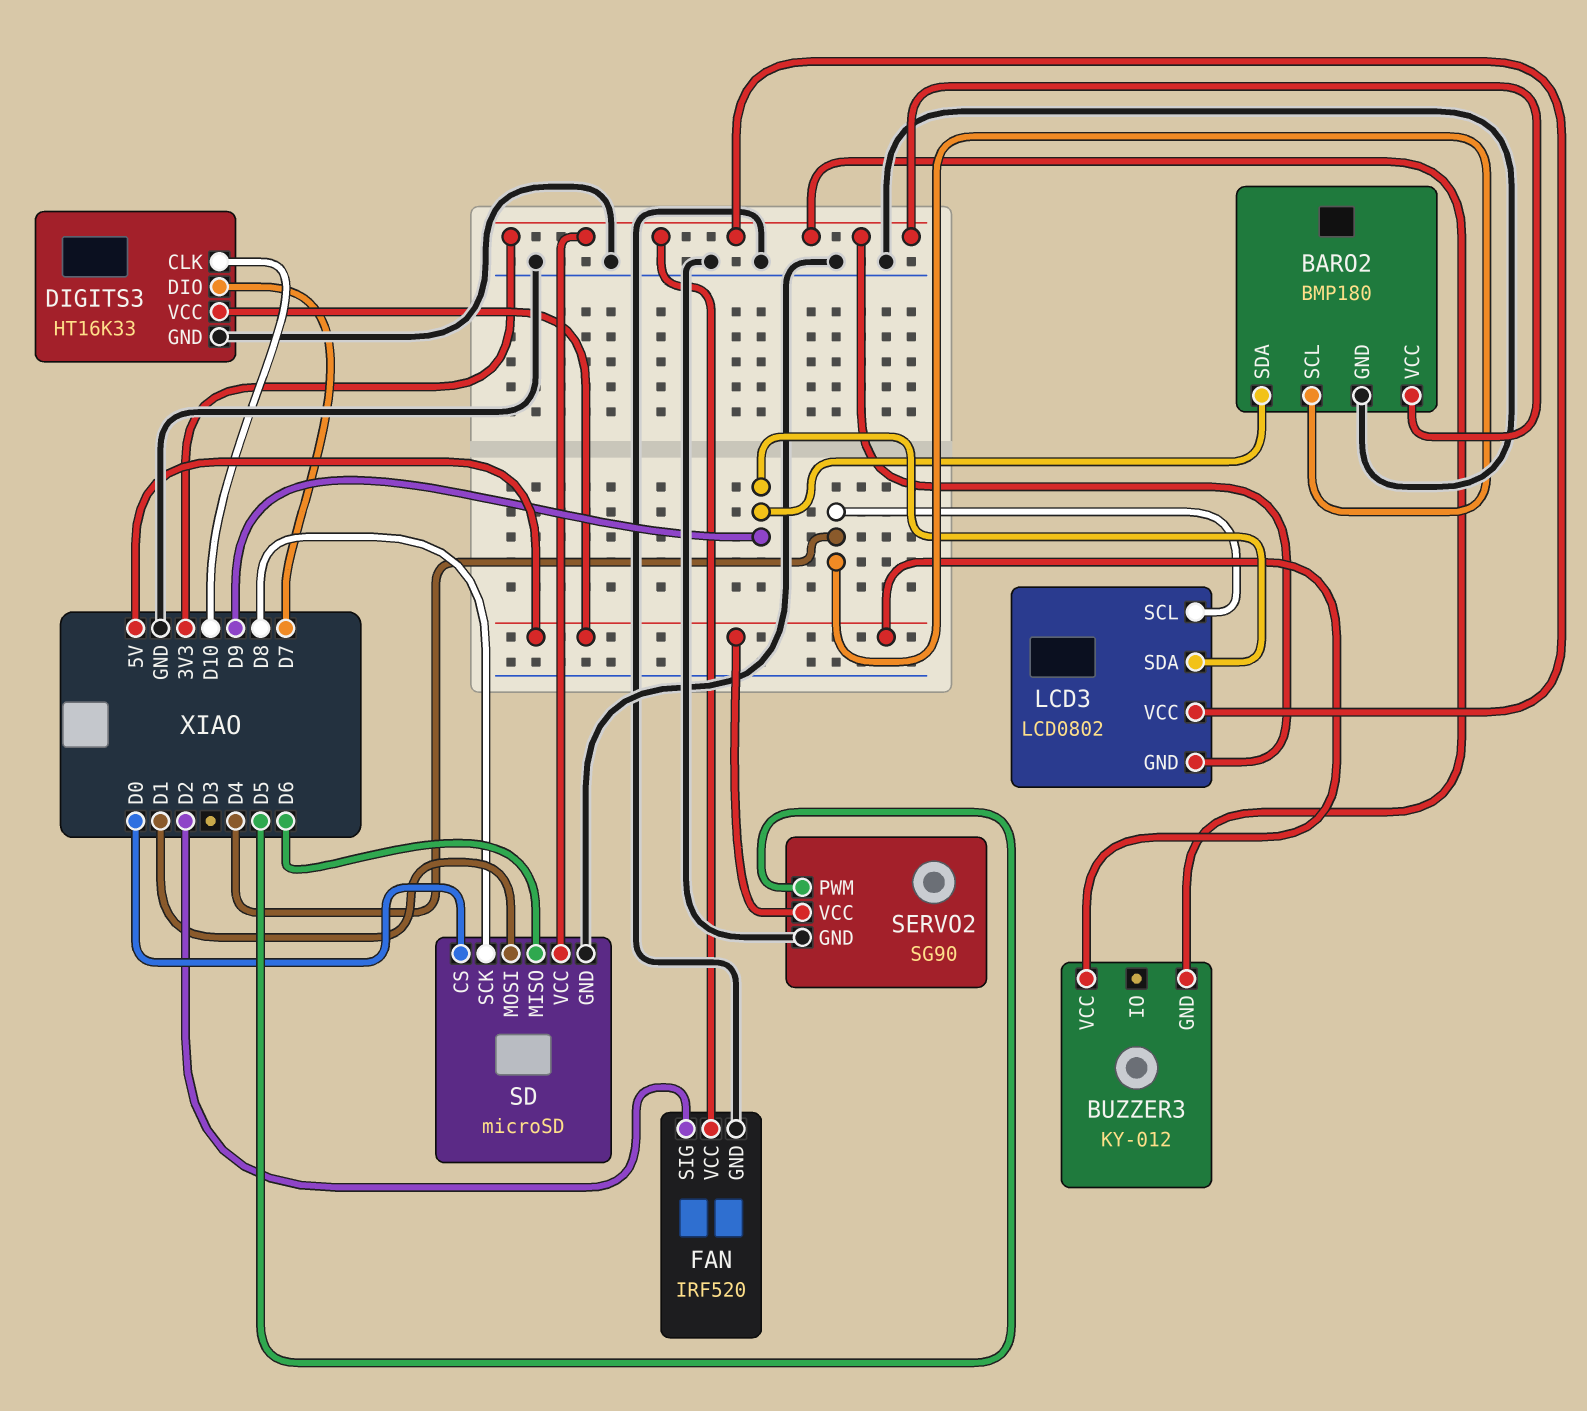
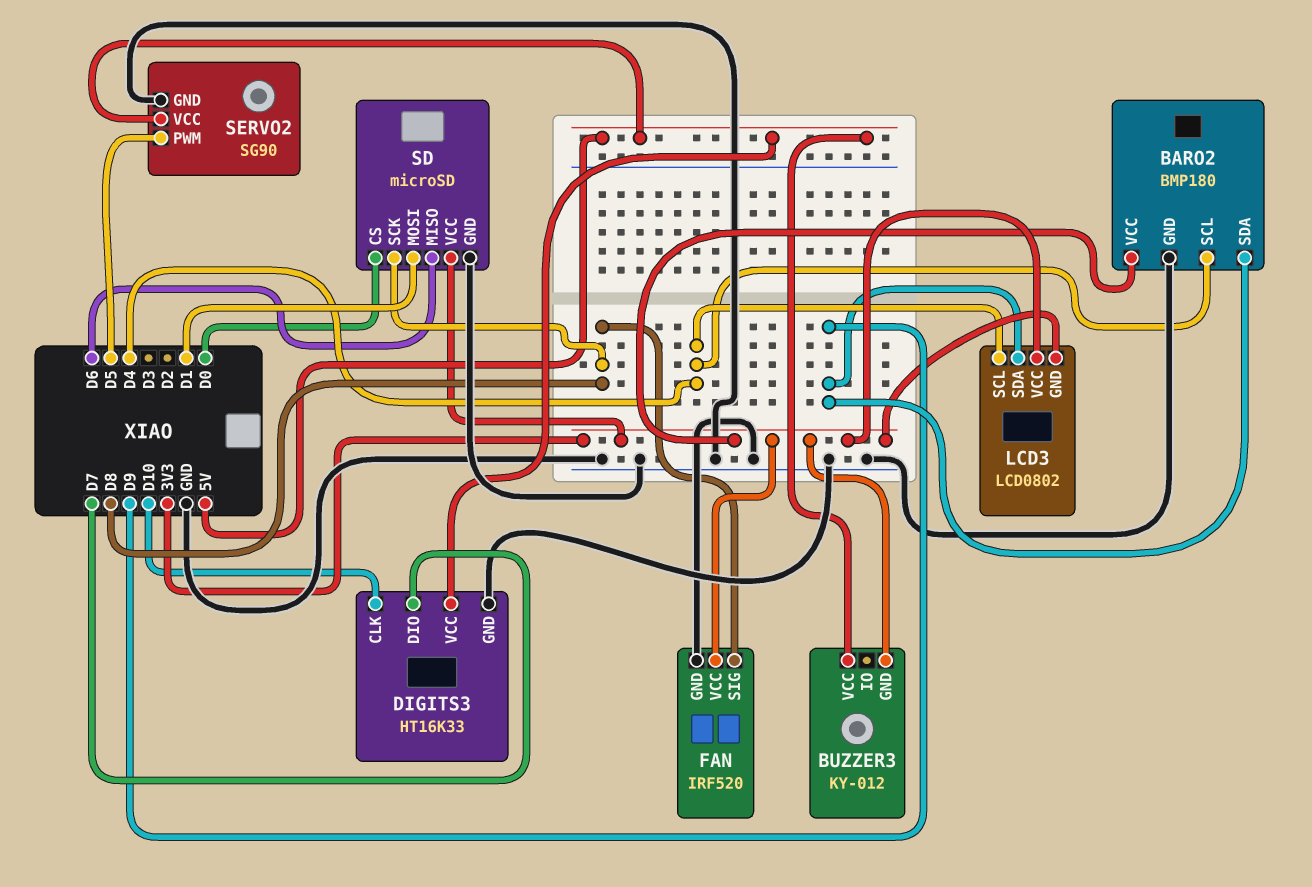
FAN pin SIG: D2 -> D8

